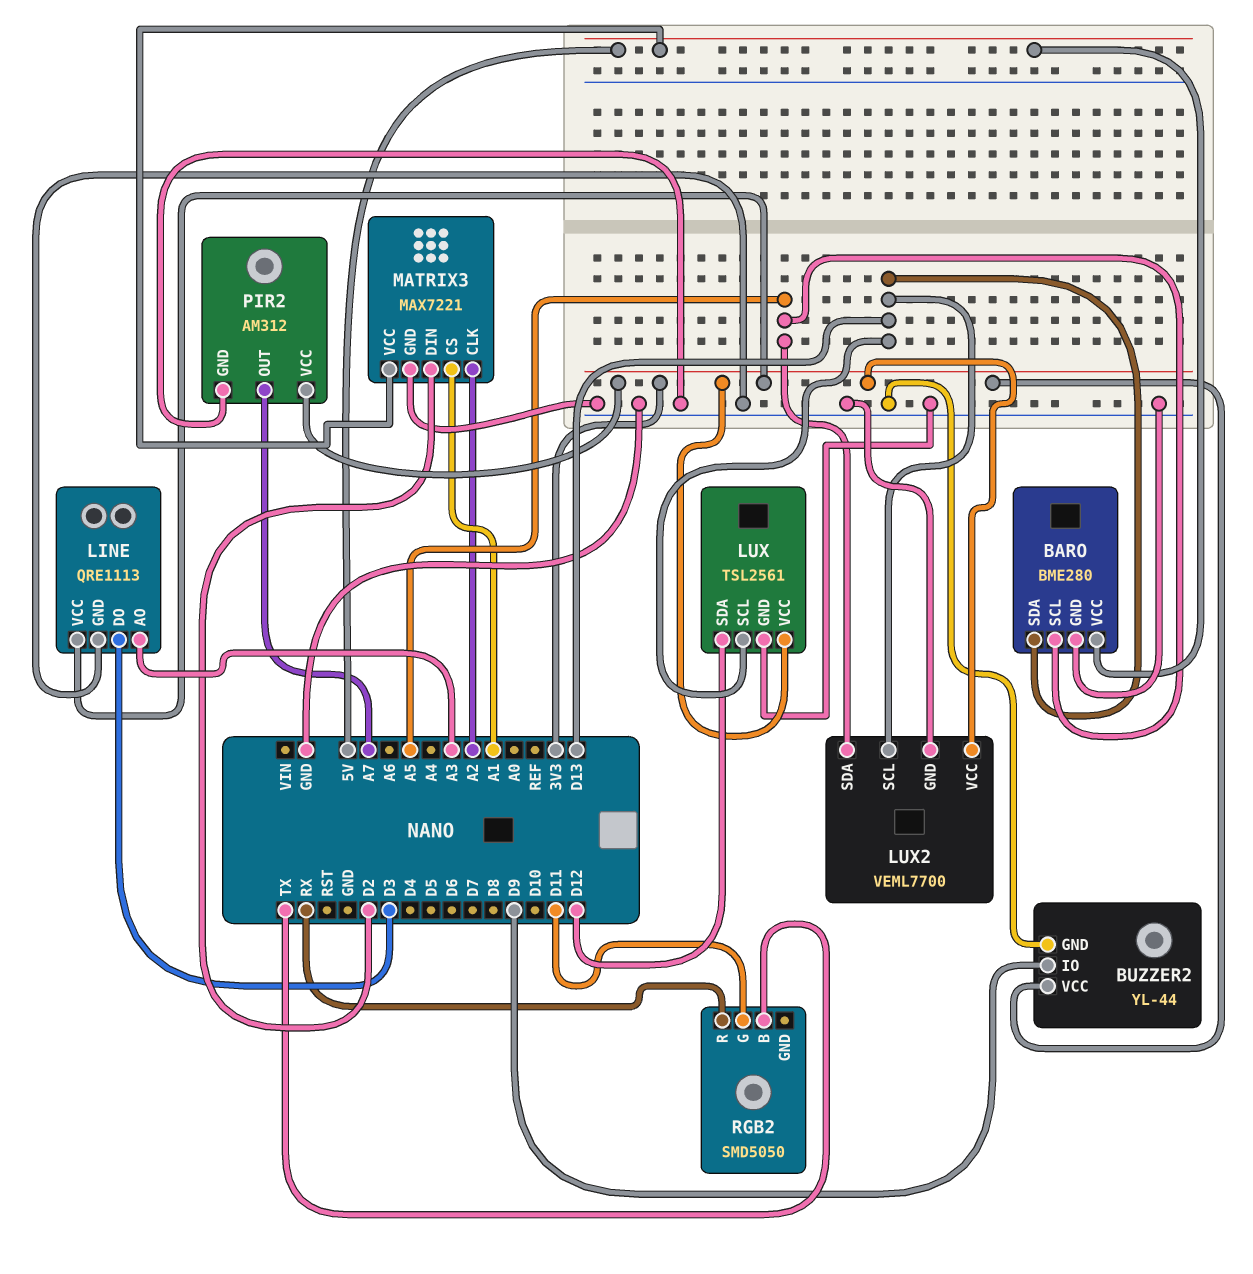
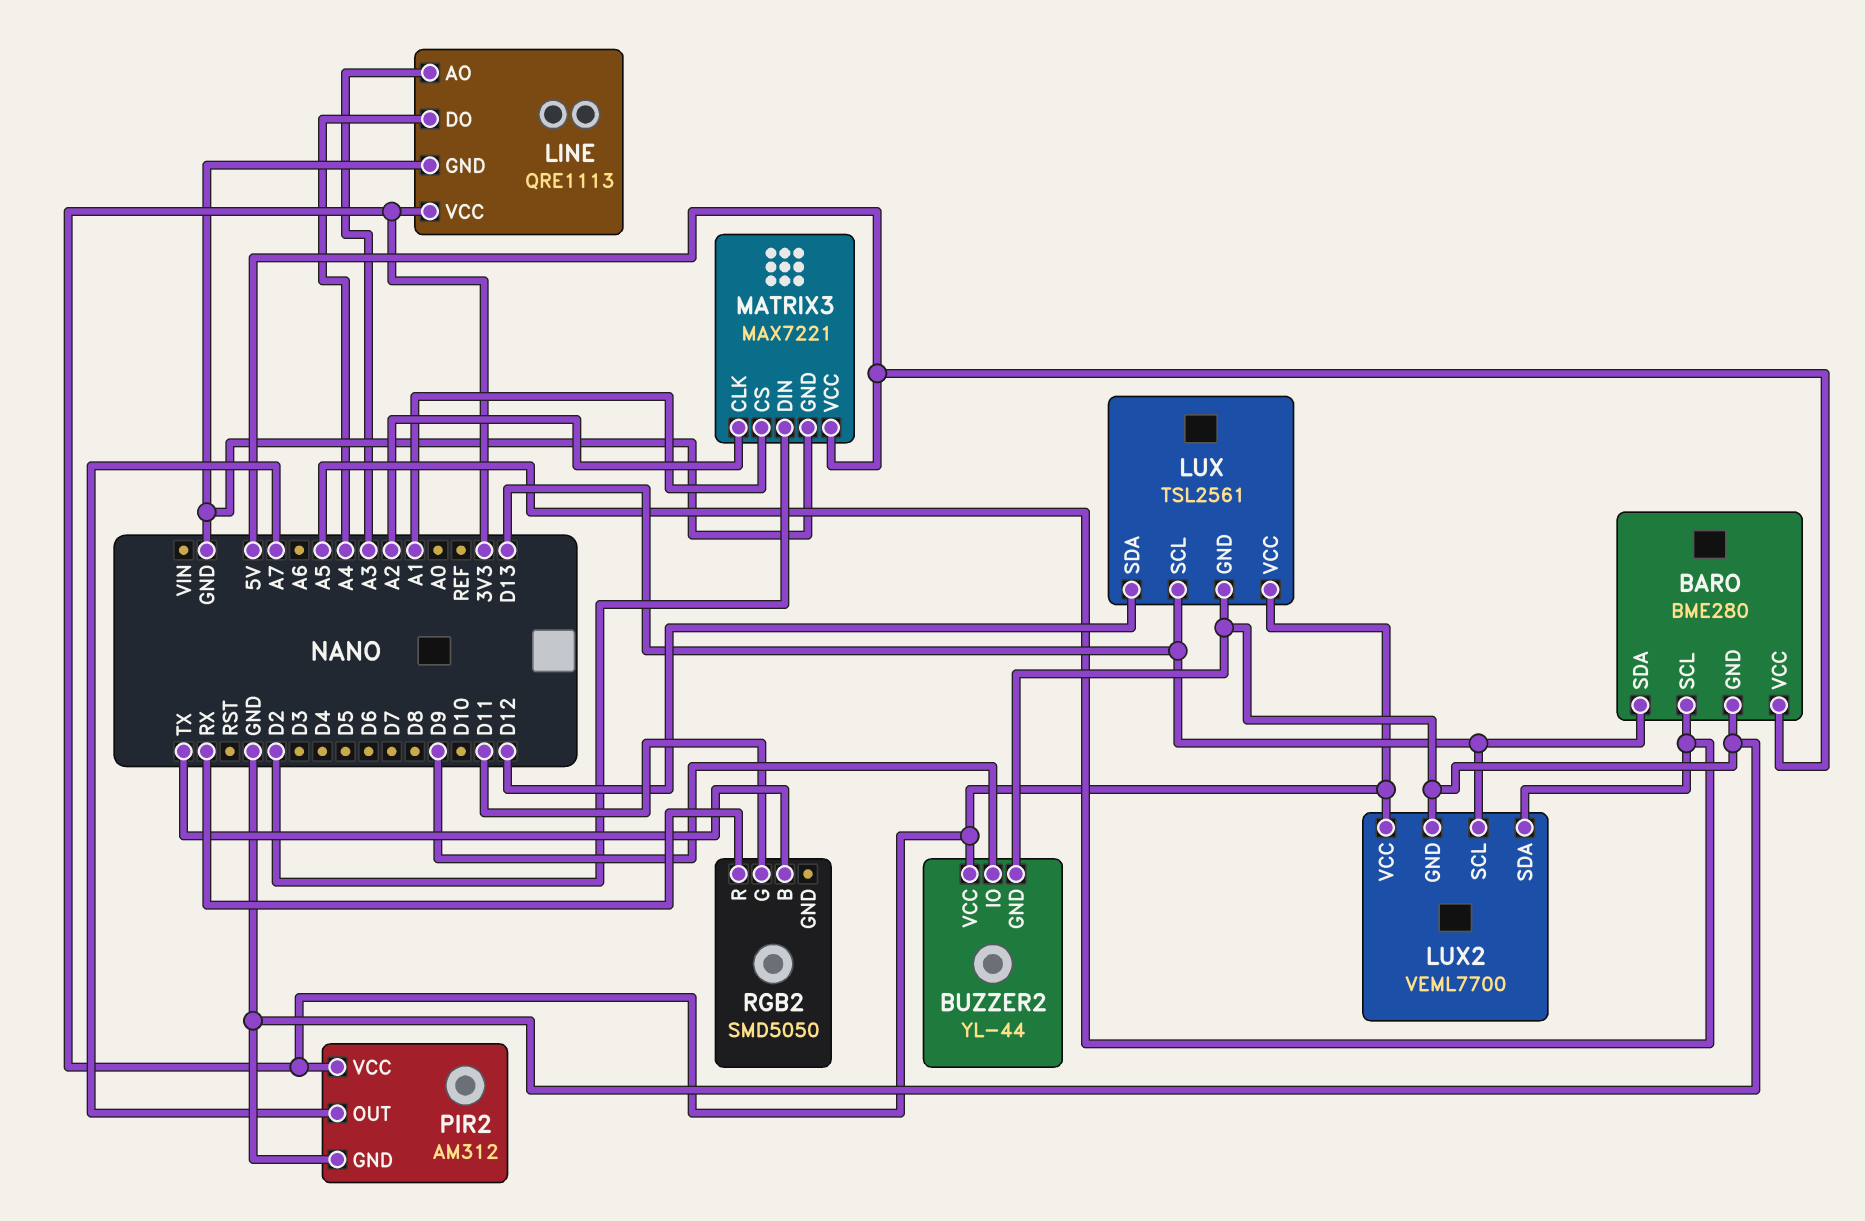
LINE pin DO: D3 -> A4

